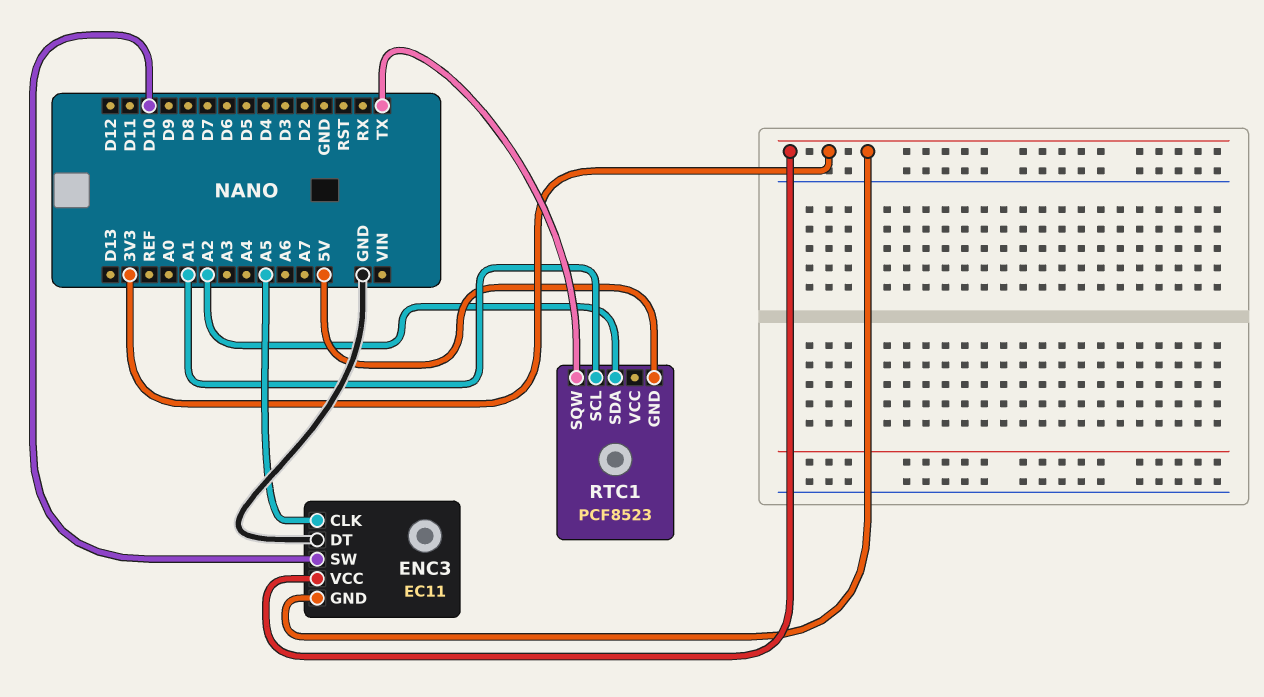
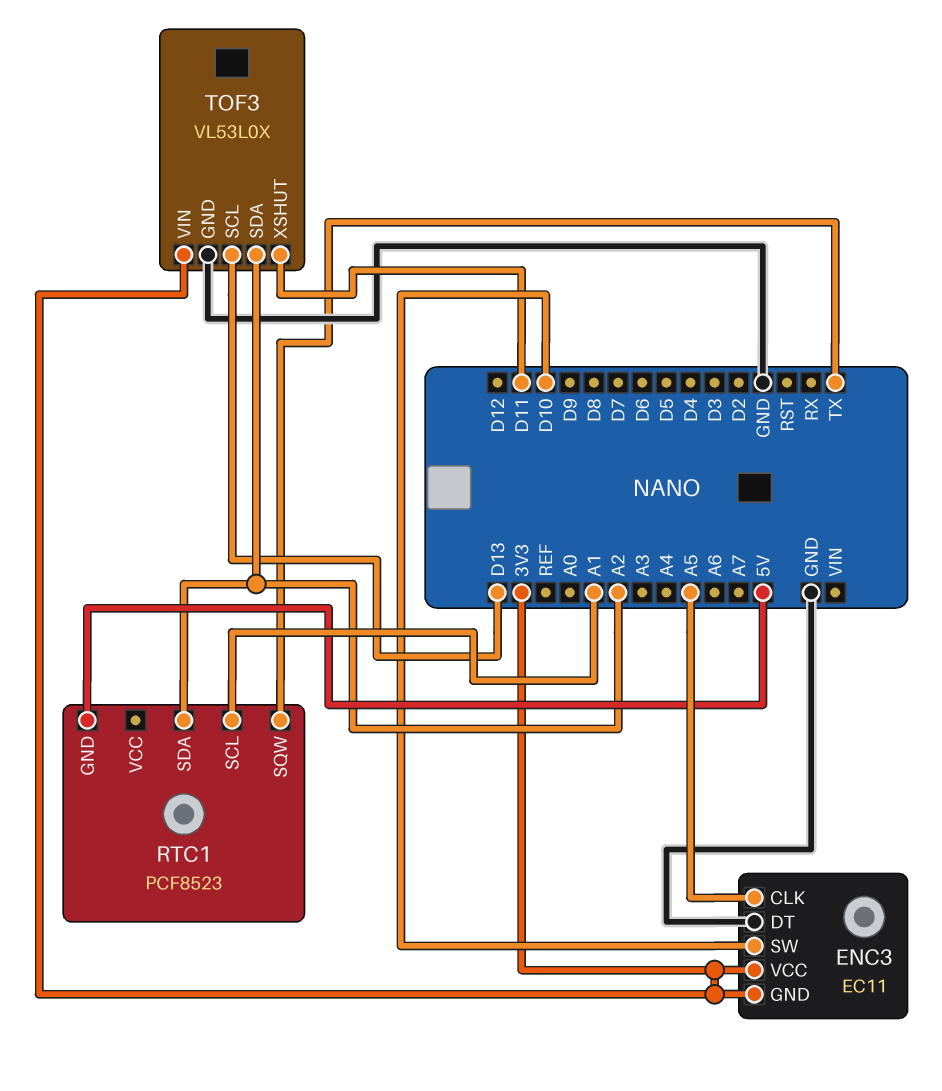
TOF3: none -> VL53L0X
TOF3 pin GND: none -> GND
TOF3 pin SCL: none -> D13
TOF3 pin SDA: none -> A2
TOF3 pin VIN: none -> 3V3
TOF3 pin XSHUT: none -> D11

